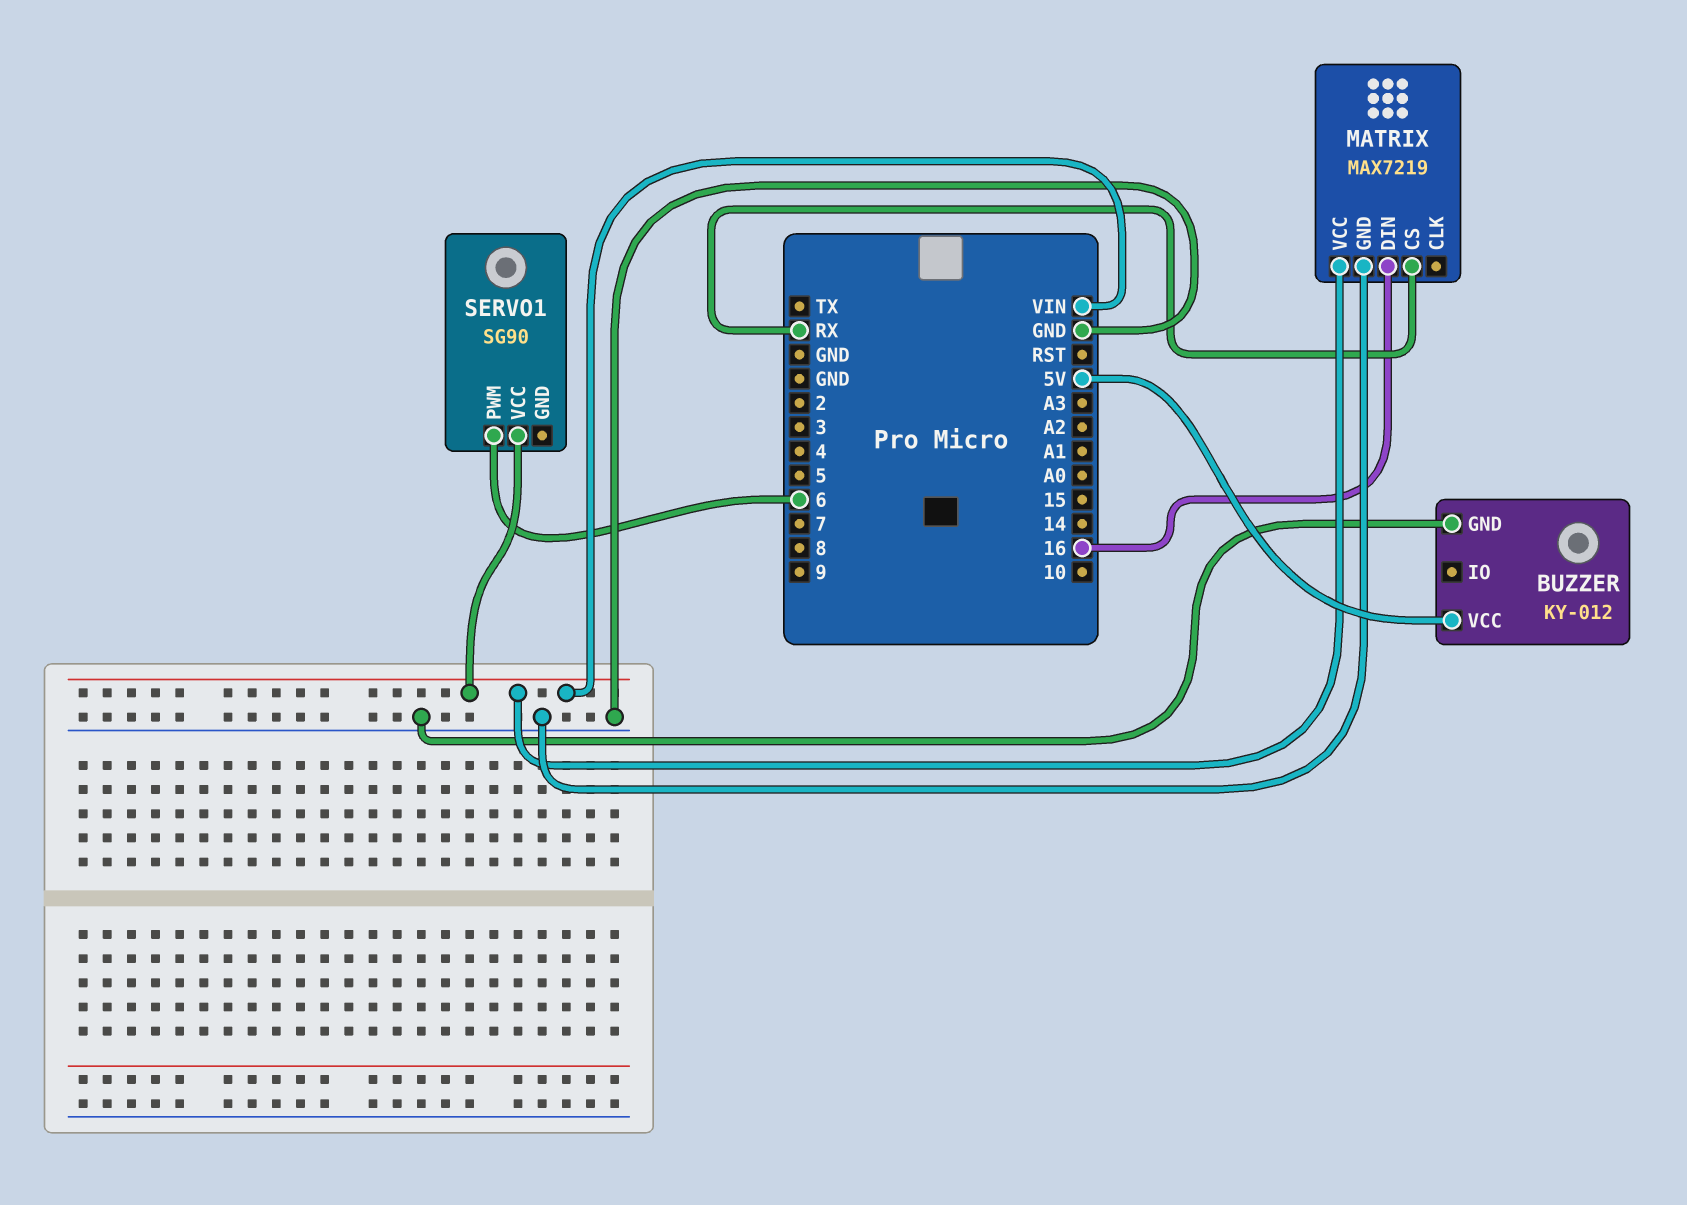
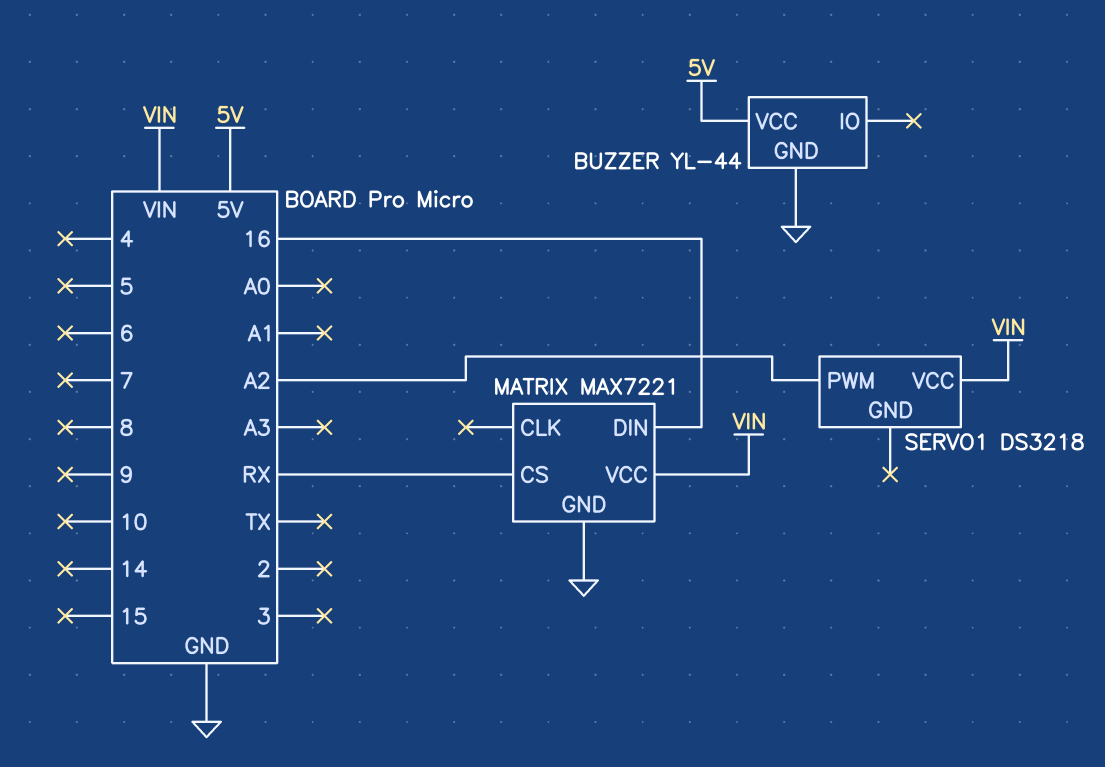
BUZZER: KY-012 -> YL-44
MATRIX: MAX7219 -> MAX7221
SERVO1: SG90 -> DS3218
SERVO1 pin PWM: 6 -> A2

